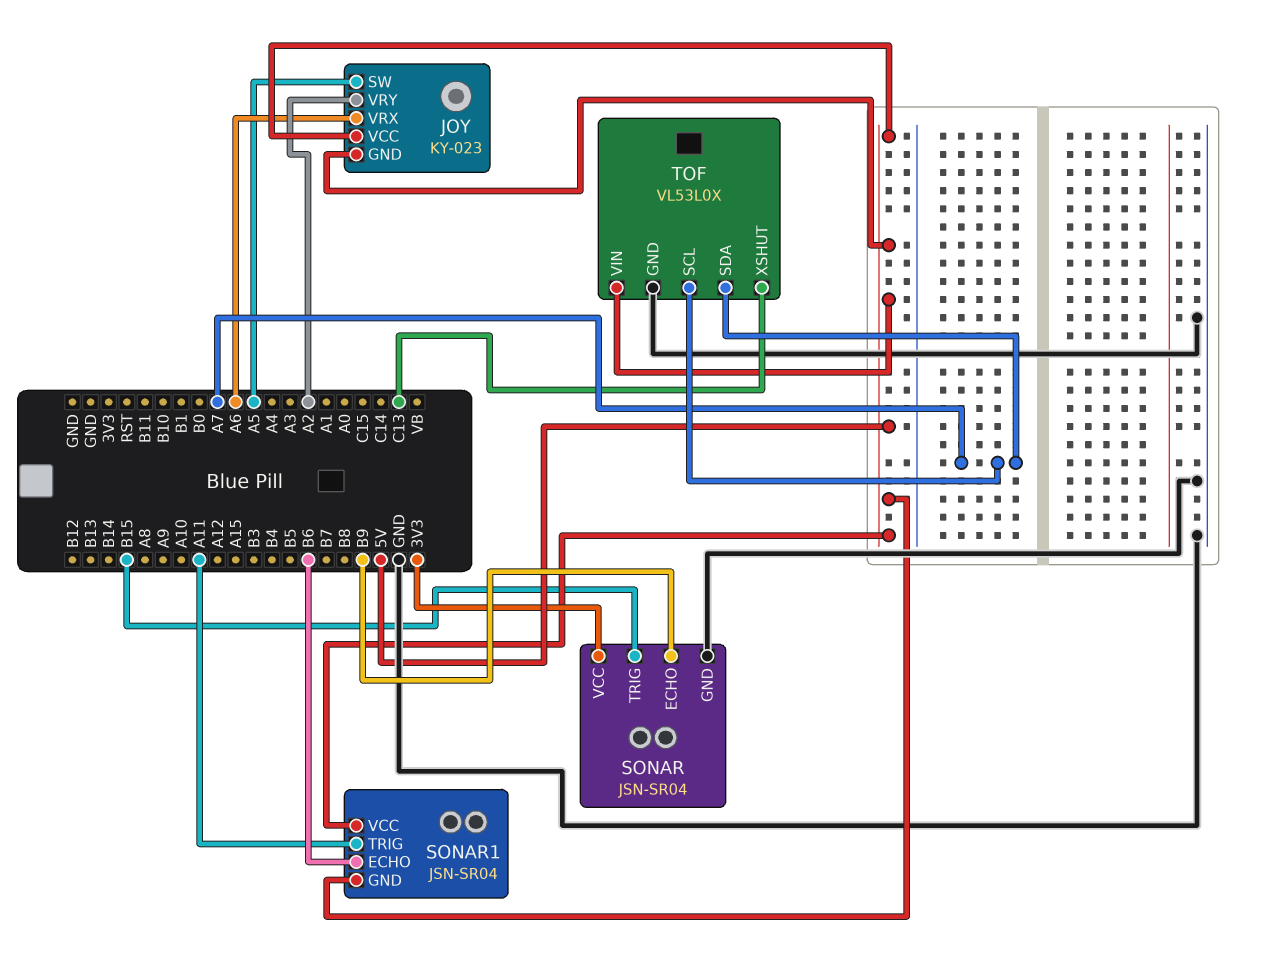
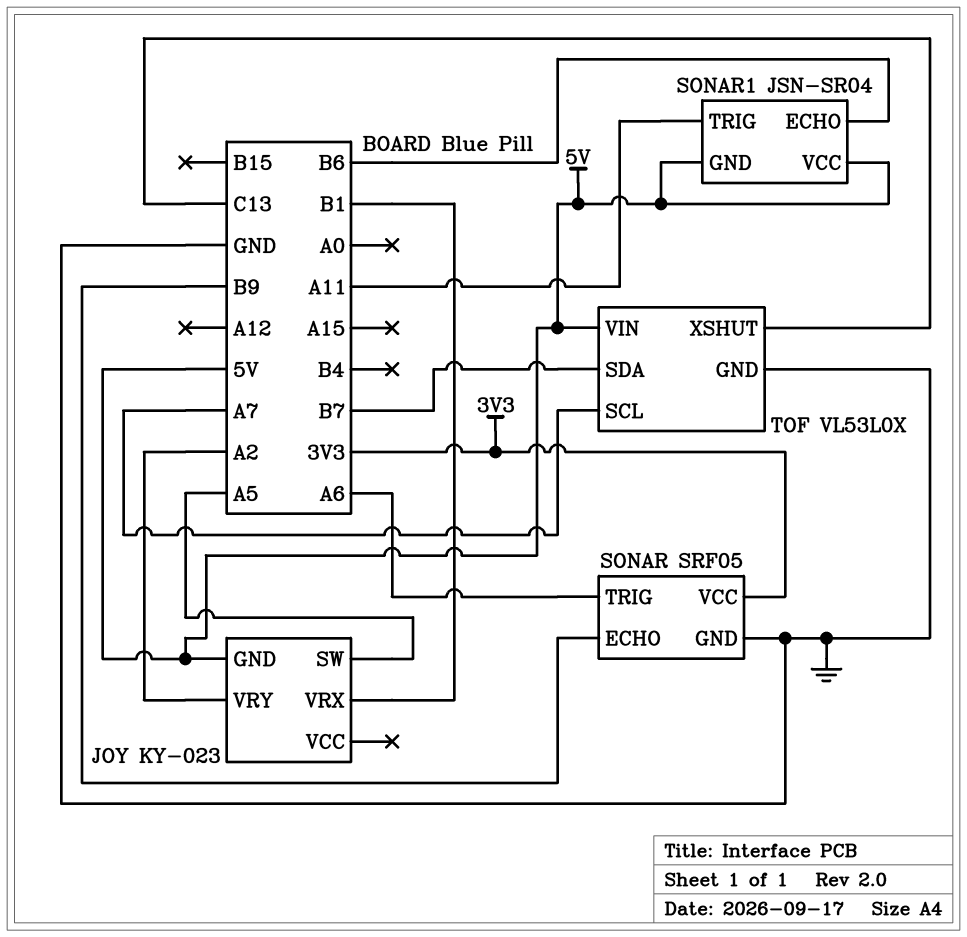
JOY pin VCC: 5V -> none
JOY pin VRX: A6 -> B1
SONAR: JSN-SR04 -> SRF05
SONAR pin TRIG: B15 -> A6
TOF pin SDA: A7 -> B7

